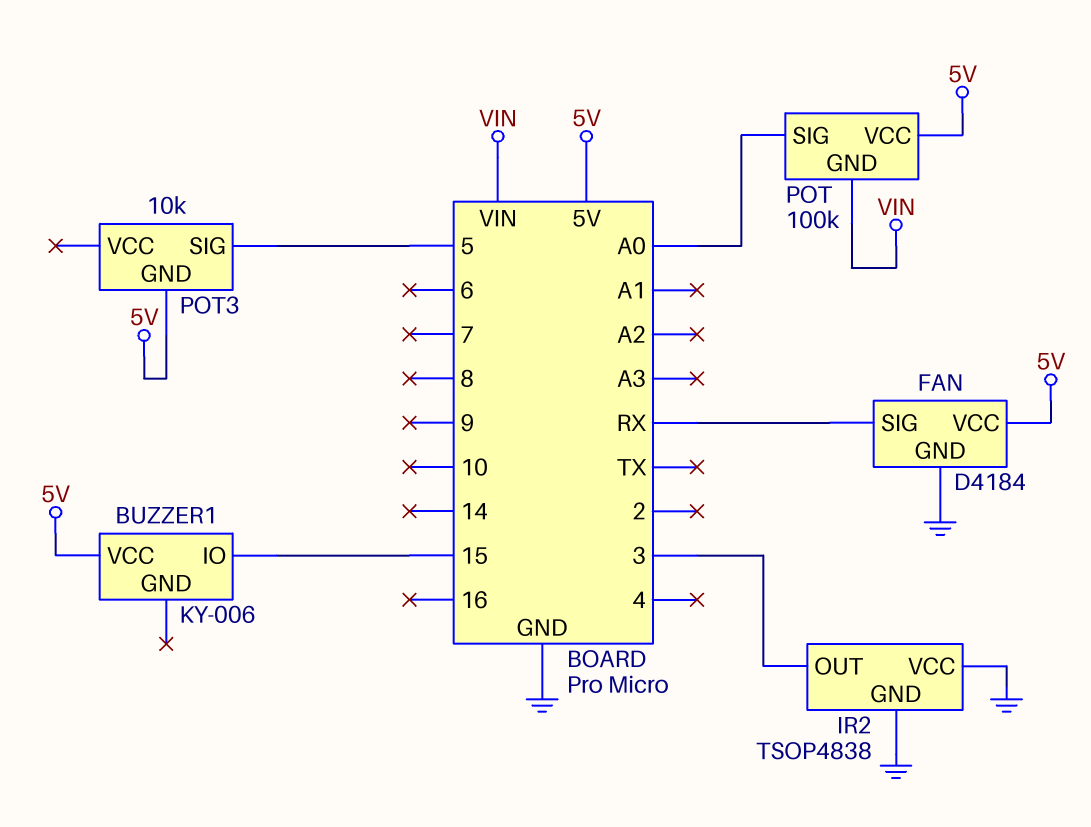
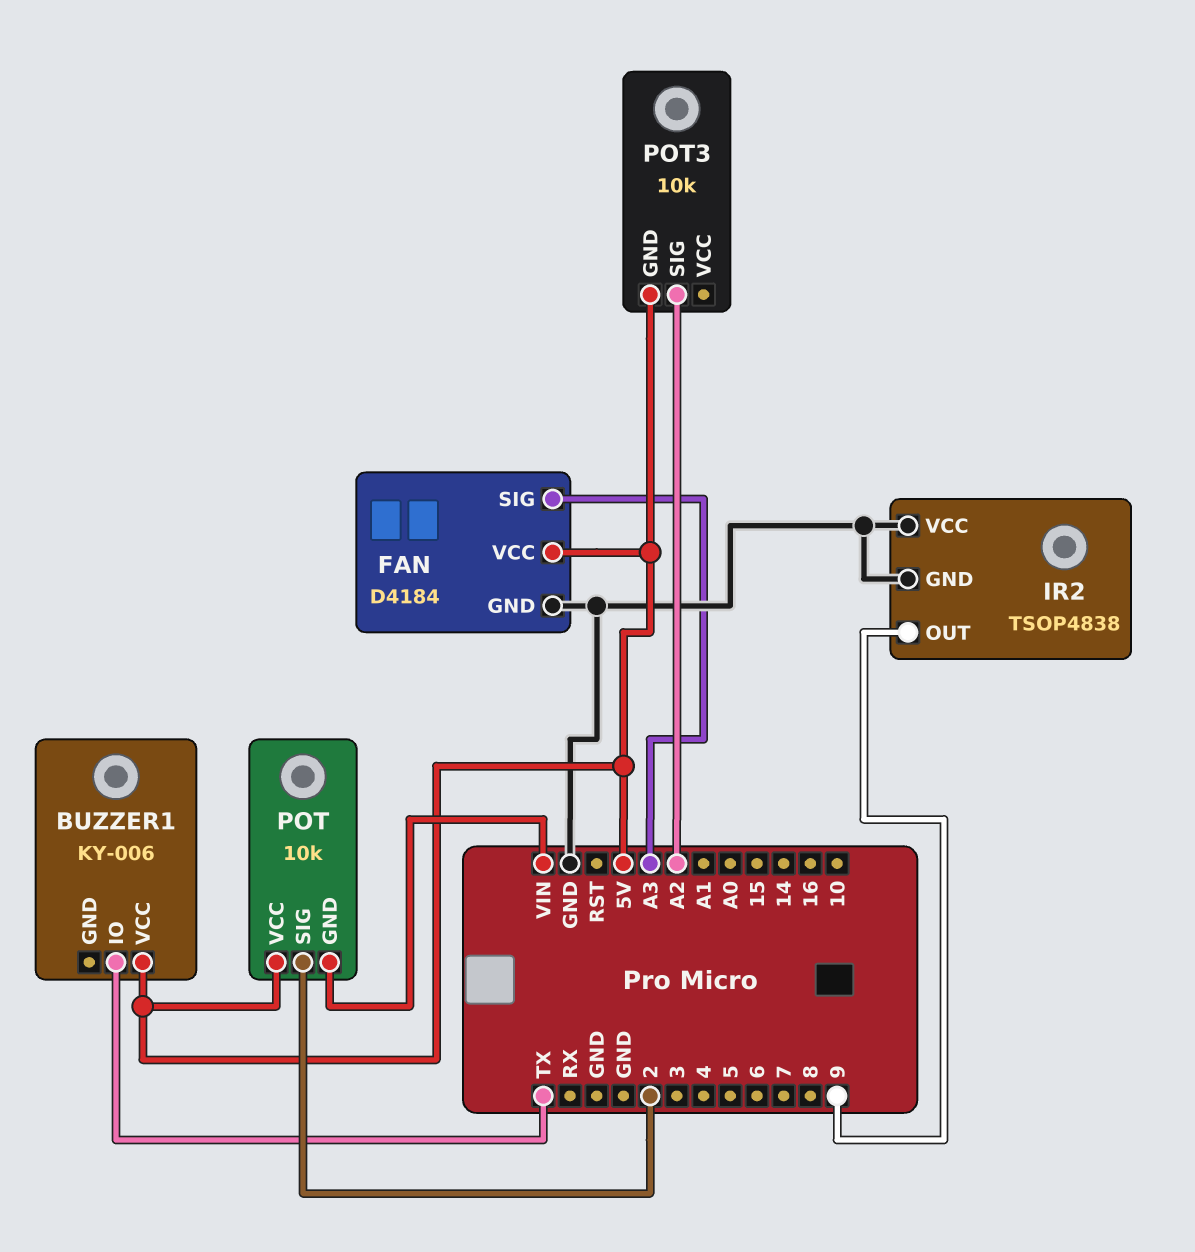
BUZZER1 pin IO: 15 -> TX
FAN pin SIG: RX -> A3
IR2 pin OUT: 3 -> 9
POT: 100k -> 10k
POT pin SIG: A0 -> 2
POT3 pin SIG: 5 -> A2

